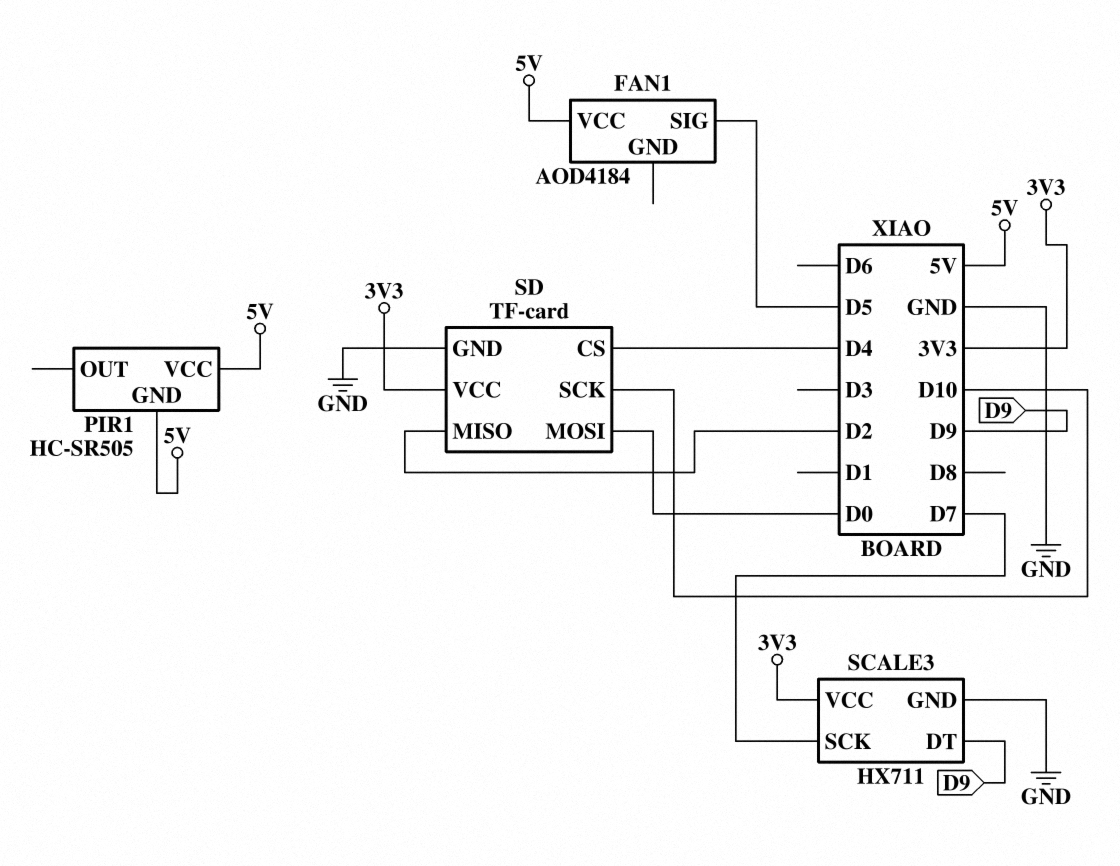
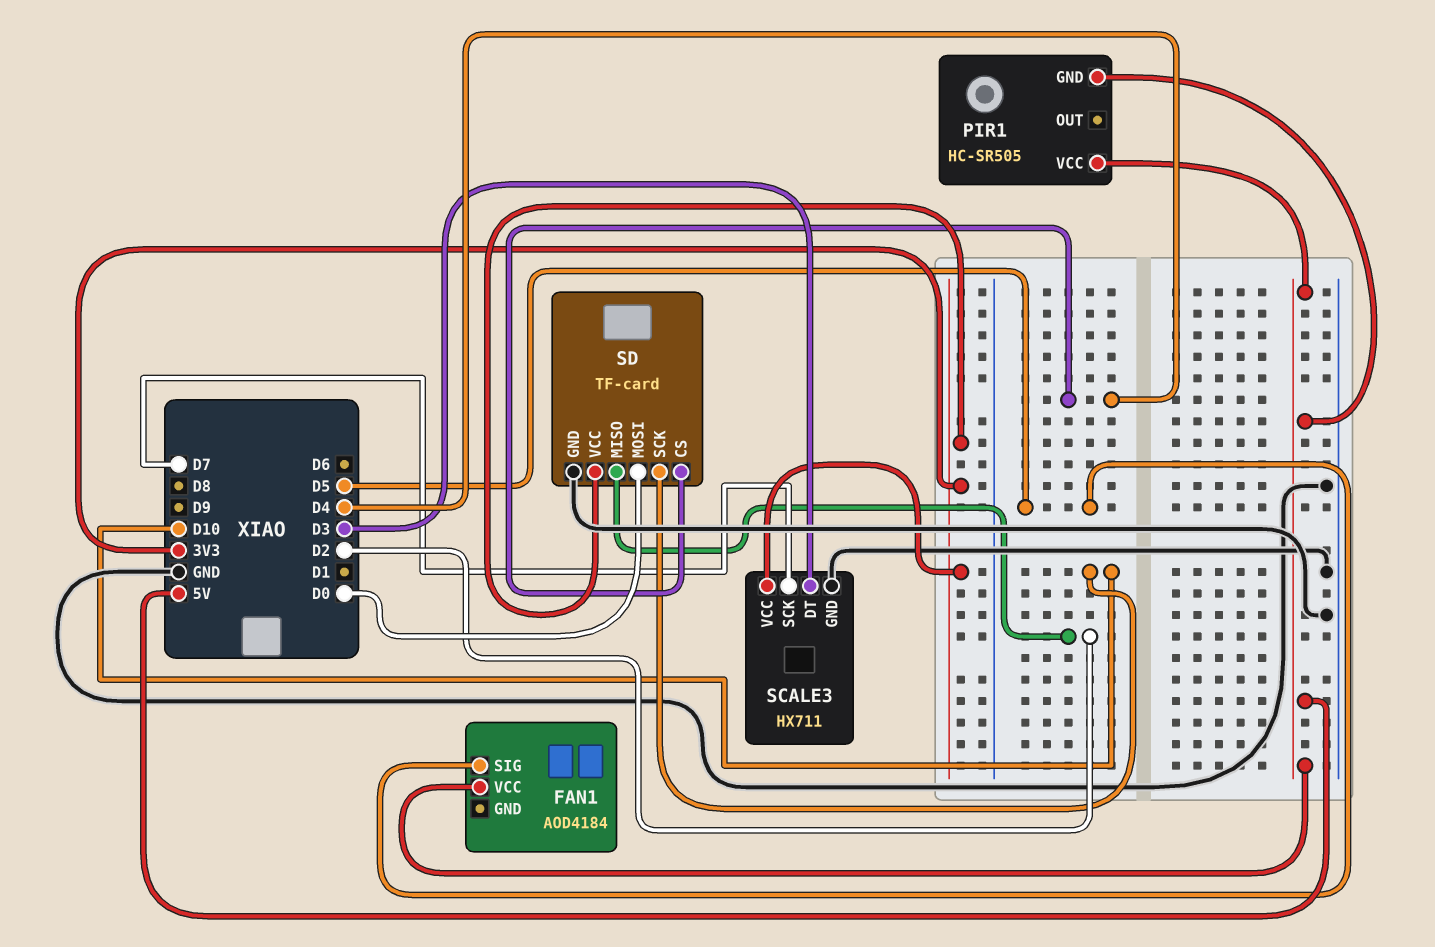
SCALE3 pin DT: D9 -> D3

